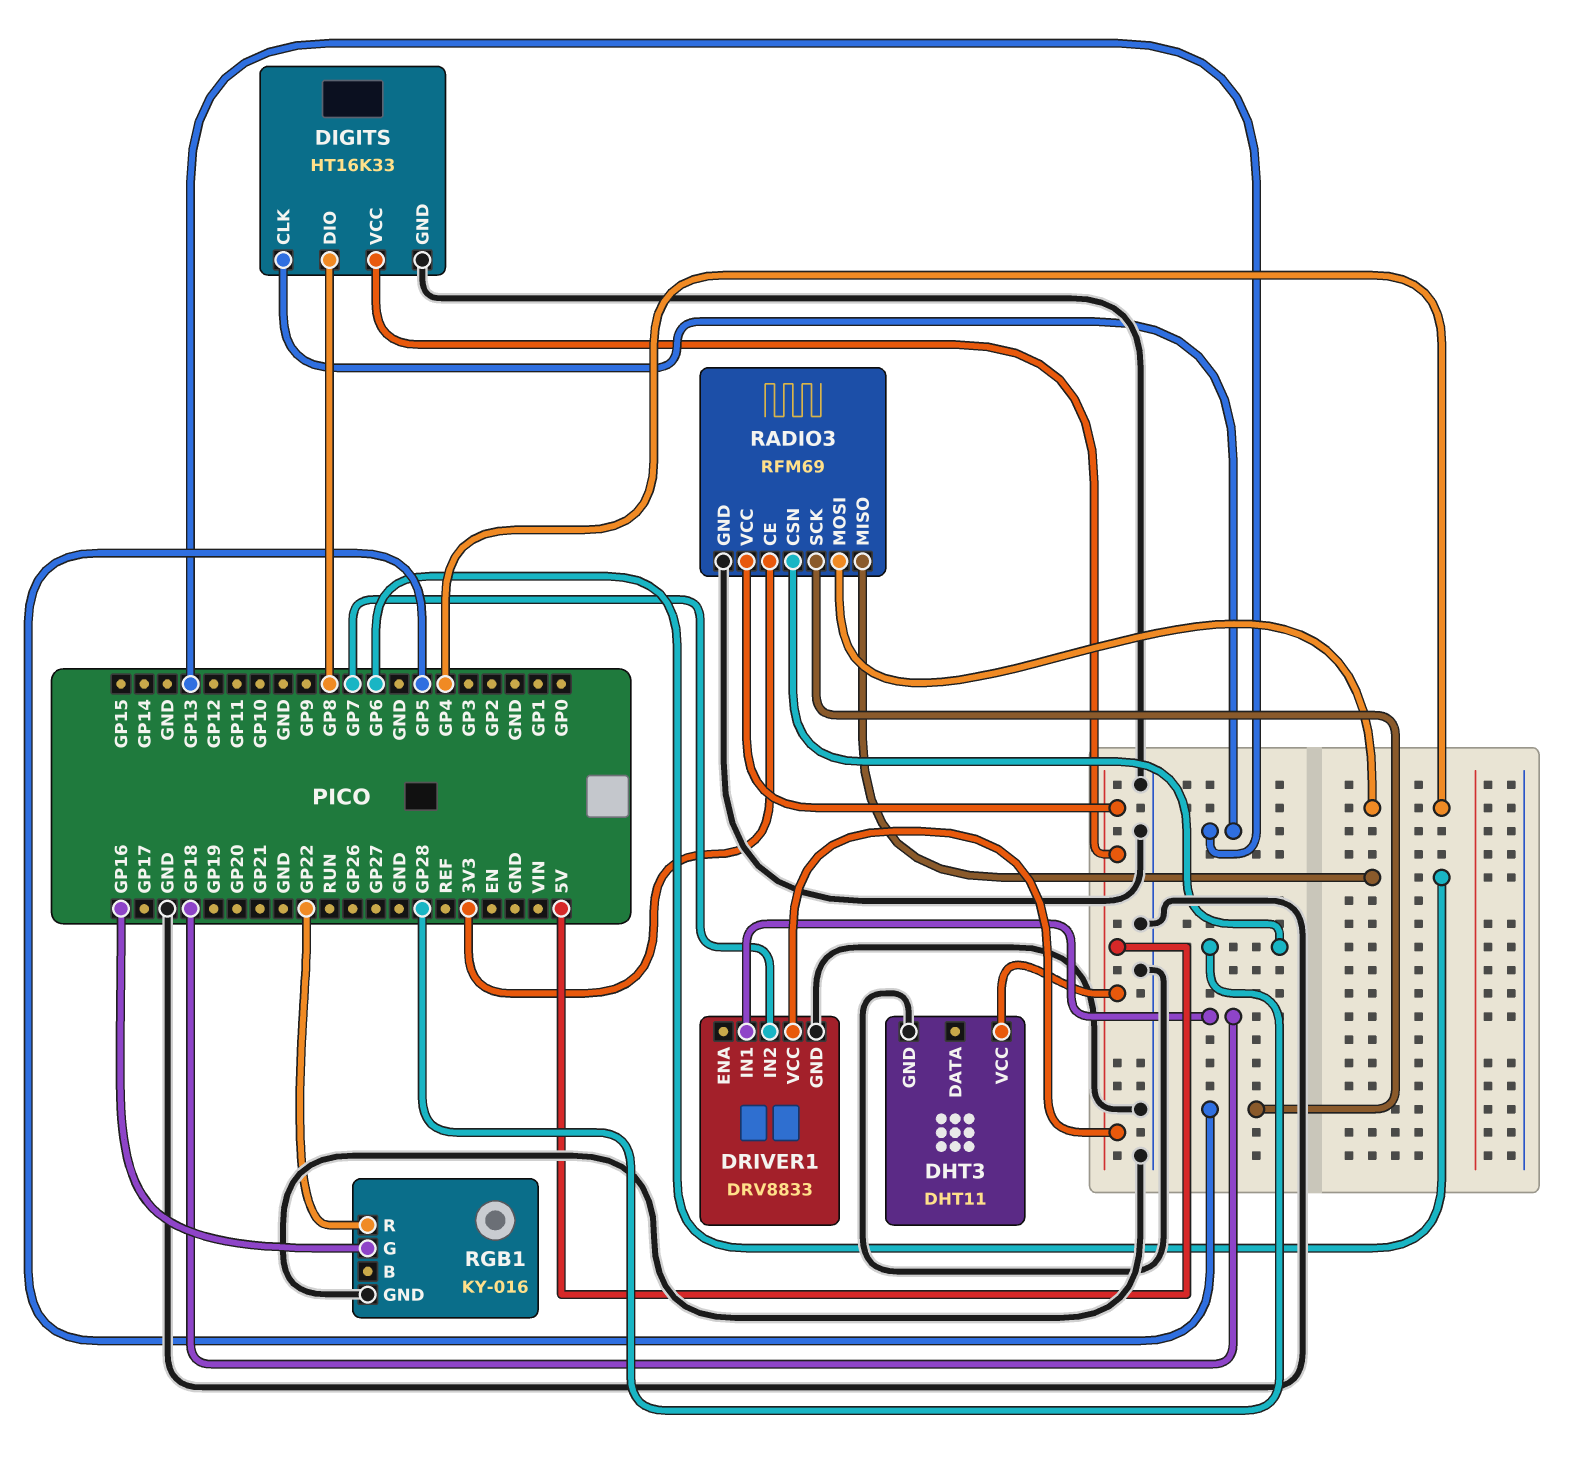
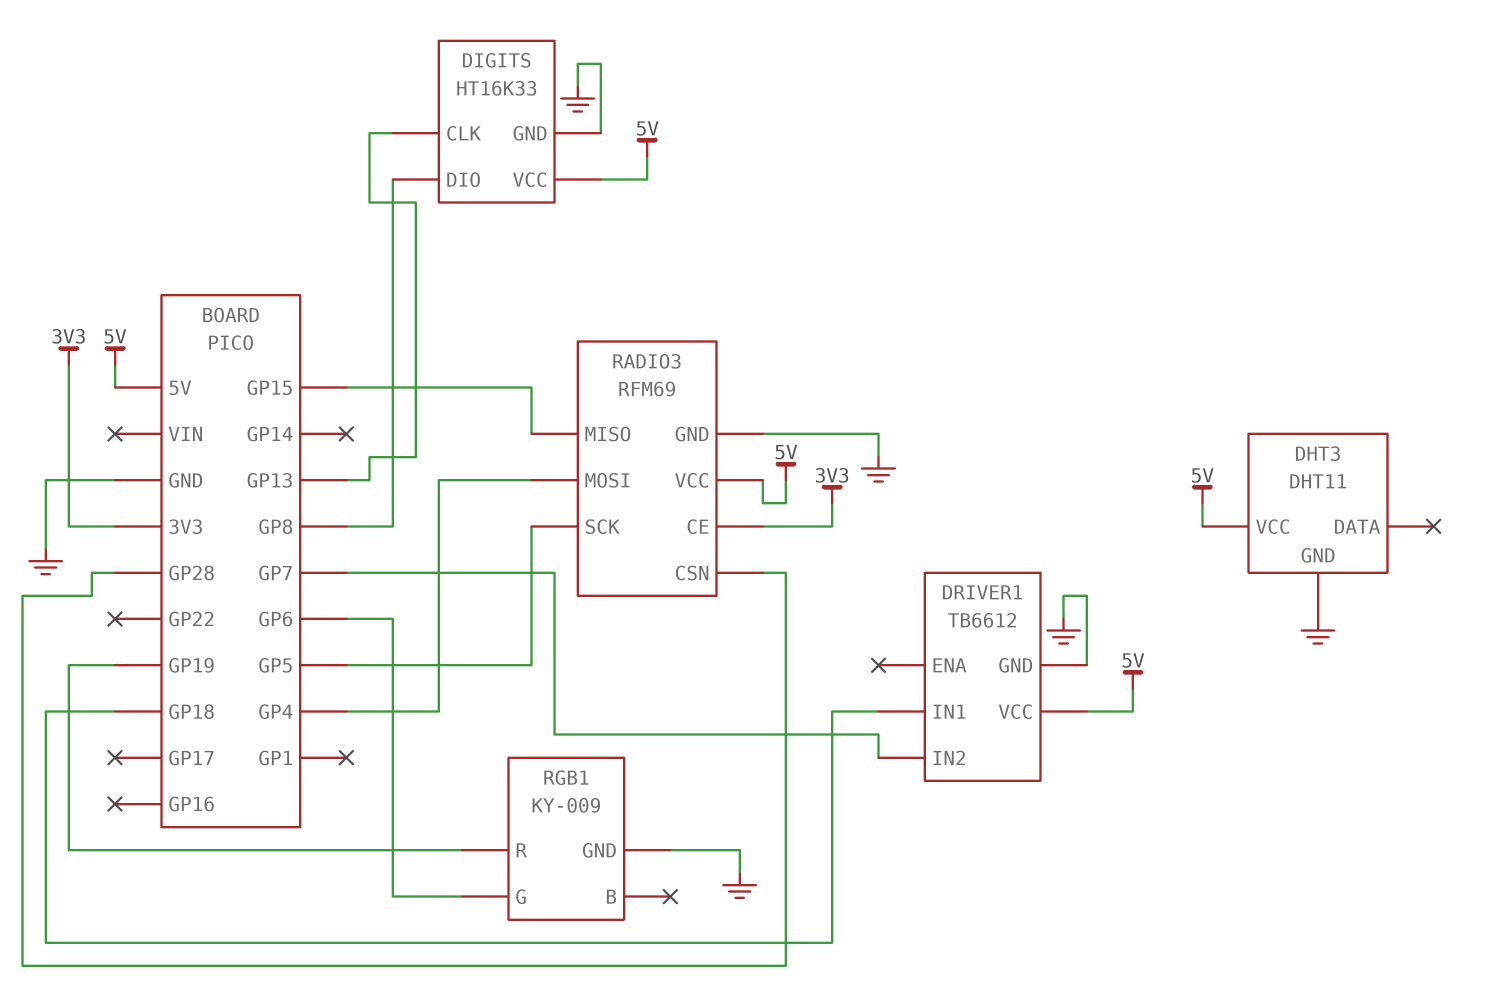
DRIVER1: DRV8833 -> TB6612
RADIO3 pin MISO: GP6 -> GP15
RGB1: KY-016 -> KY-009
RGB1 pin G: GP16 -> GP6
RGB1 pin R: GP22 -> GP19

